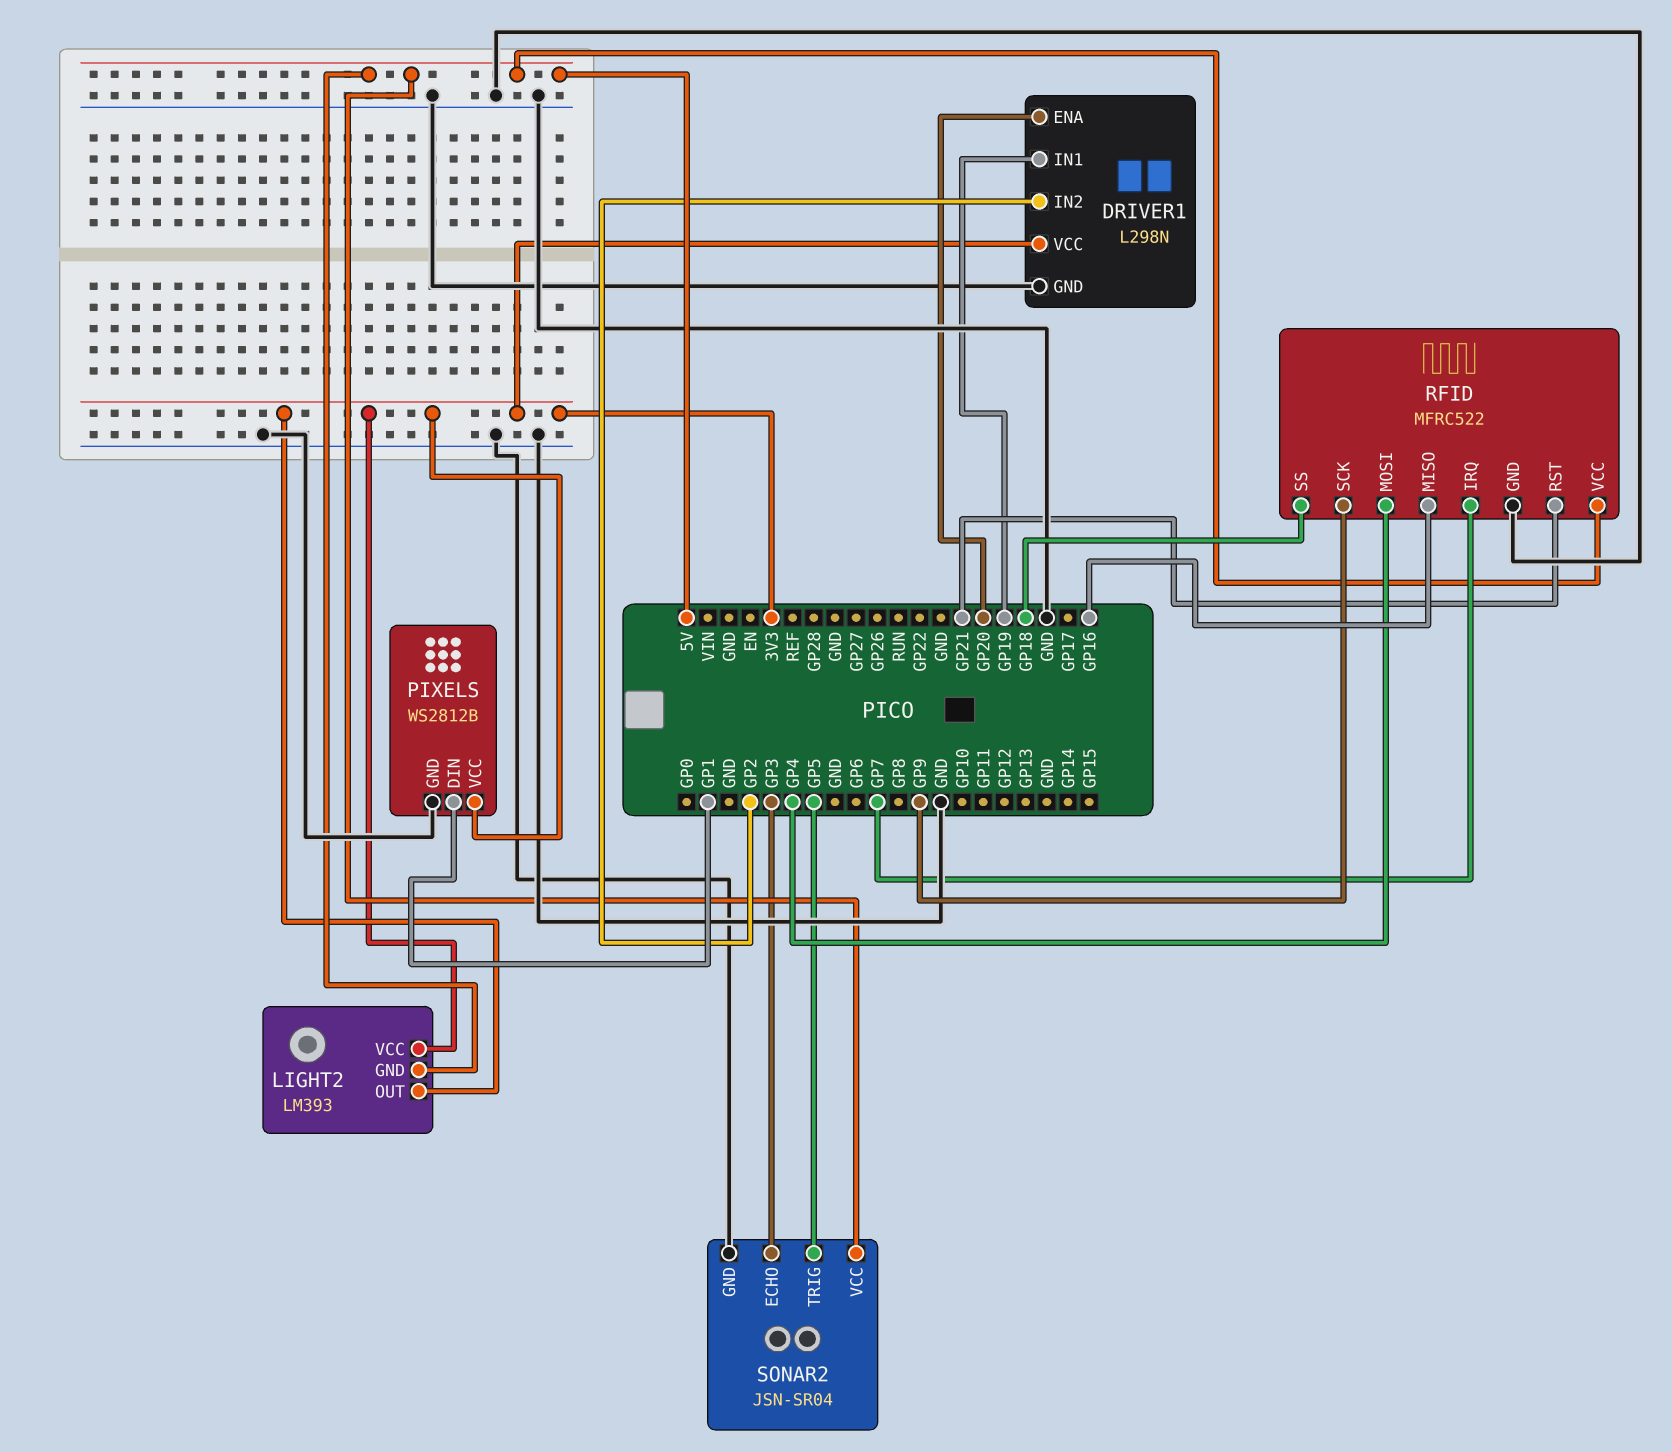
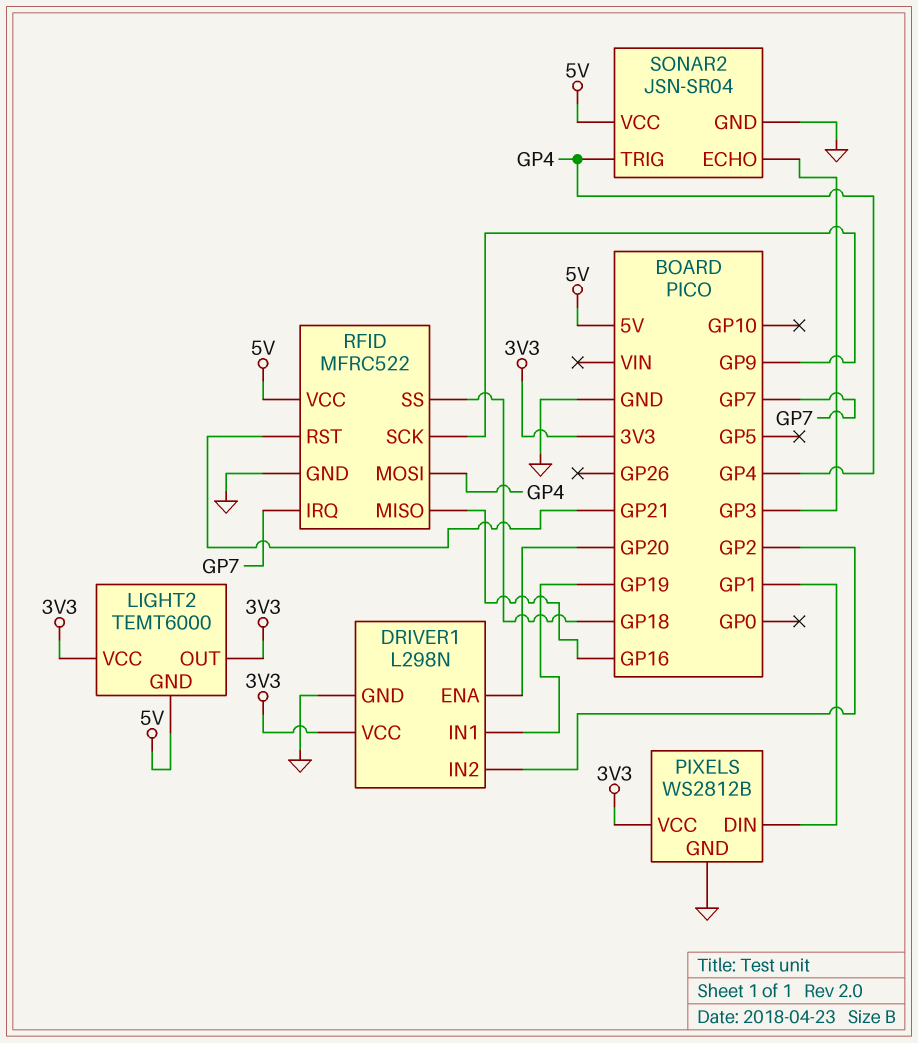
LIGHT2: LM393 -> TEMT6000
SONAR2 pin TRIG: GP5 -> GP4

